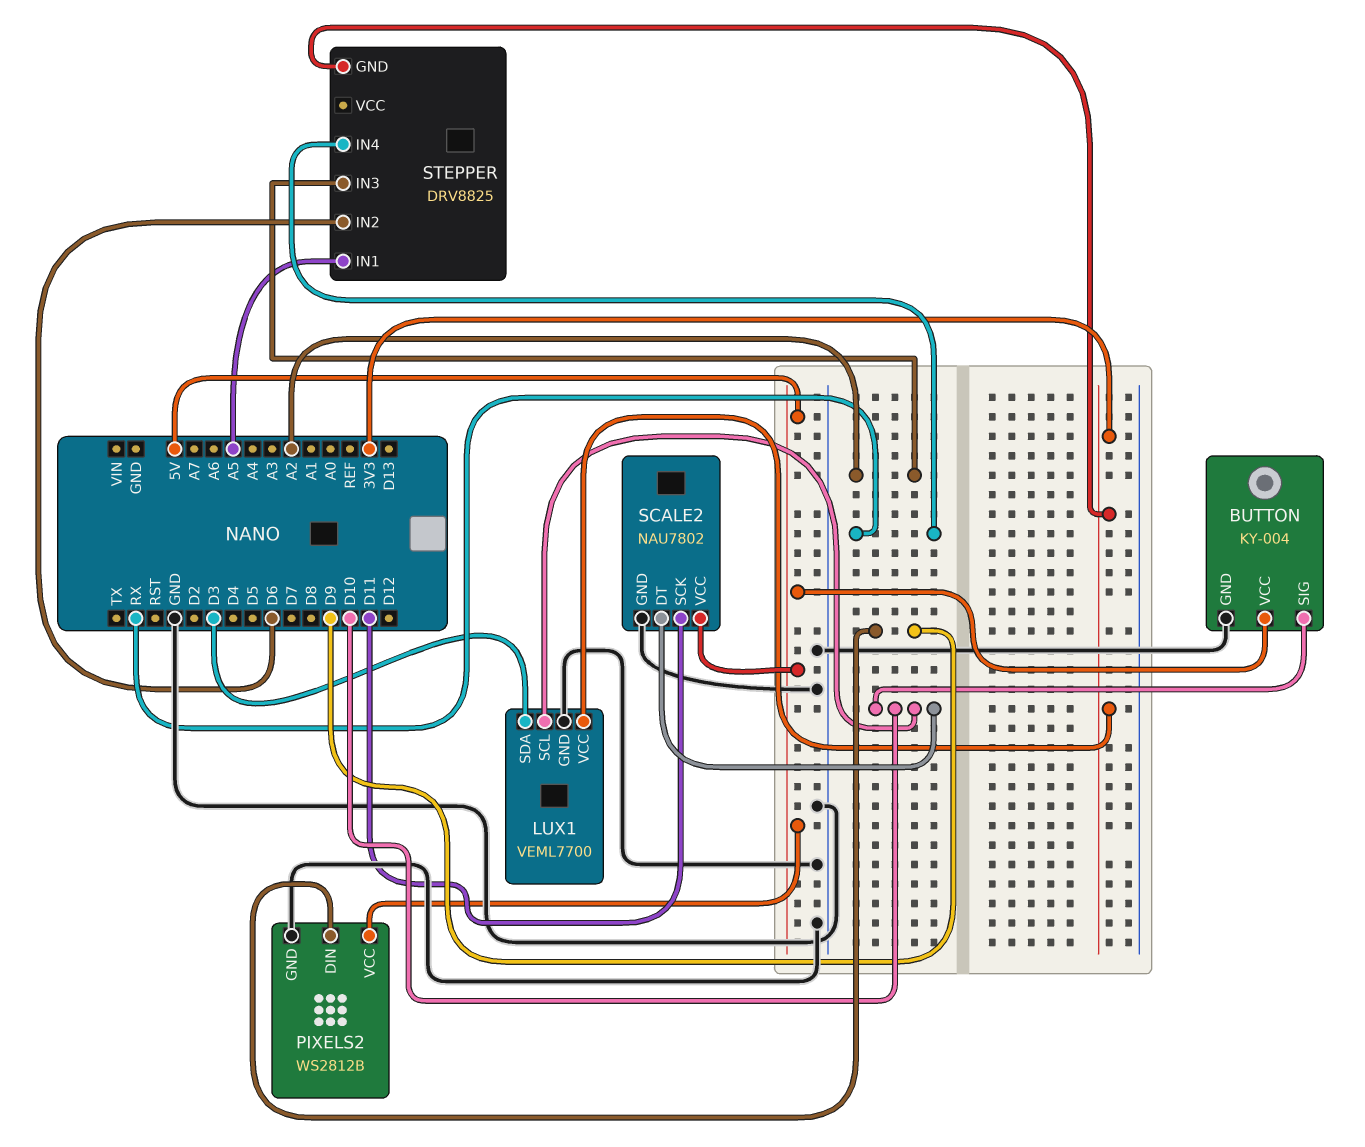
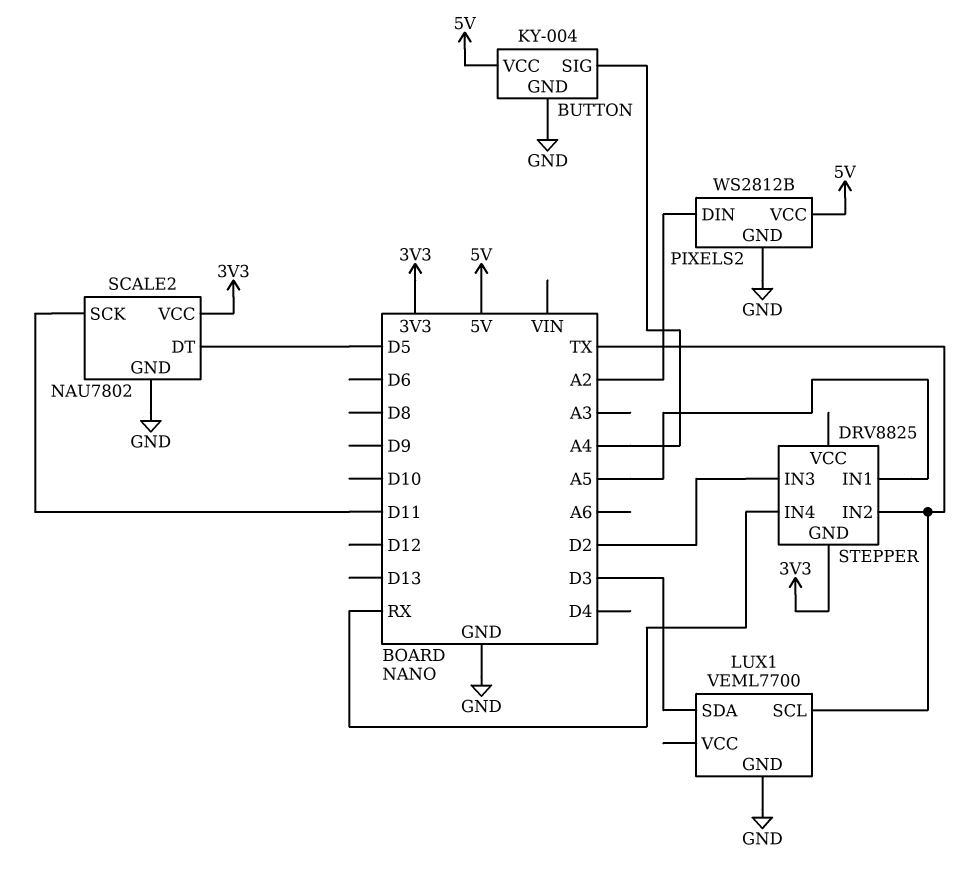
BUTTON pin SIG: D10 -> A4
LUX1 pin SCL: D10 -> TX
LUX1 pin VCC: 3V3 -> none
PIXELS2 pin DIN: D9 -> A2
SCALE2 pin DT: D10 -> D5
SCALE2 pin VCC: 5V -> 3V3
STEPPER pin IN2: D6 -> TX
STEPPER pin IN3: A2 -> D2

